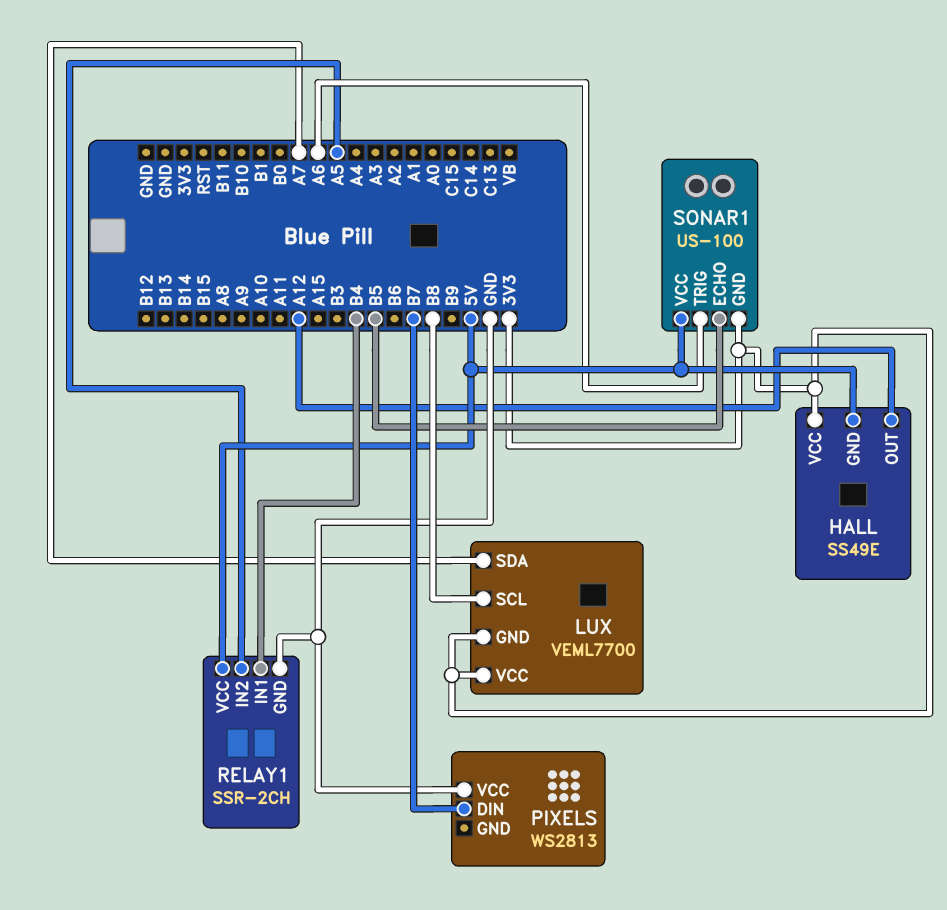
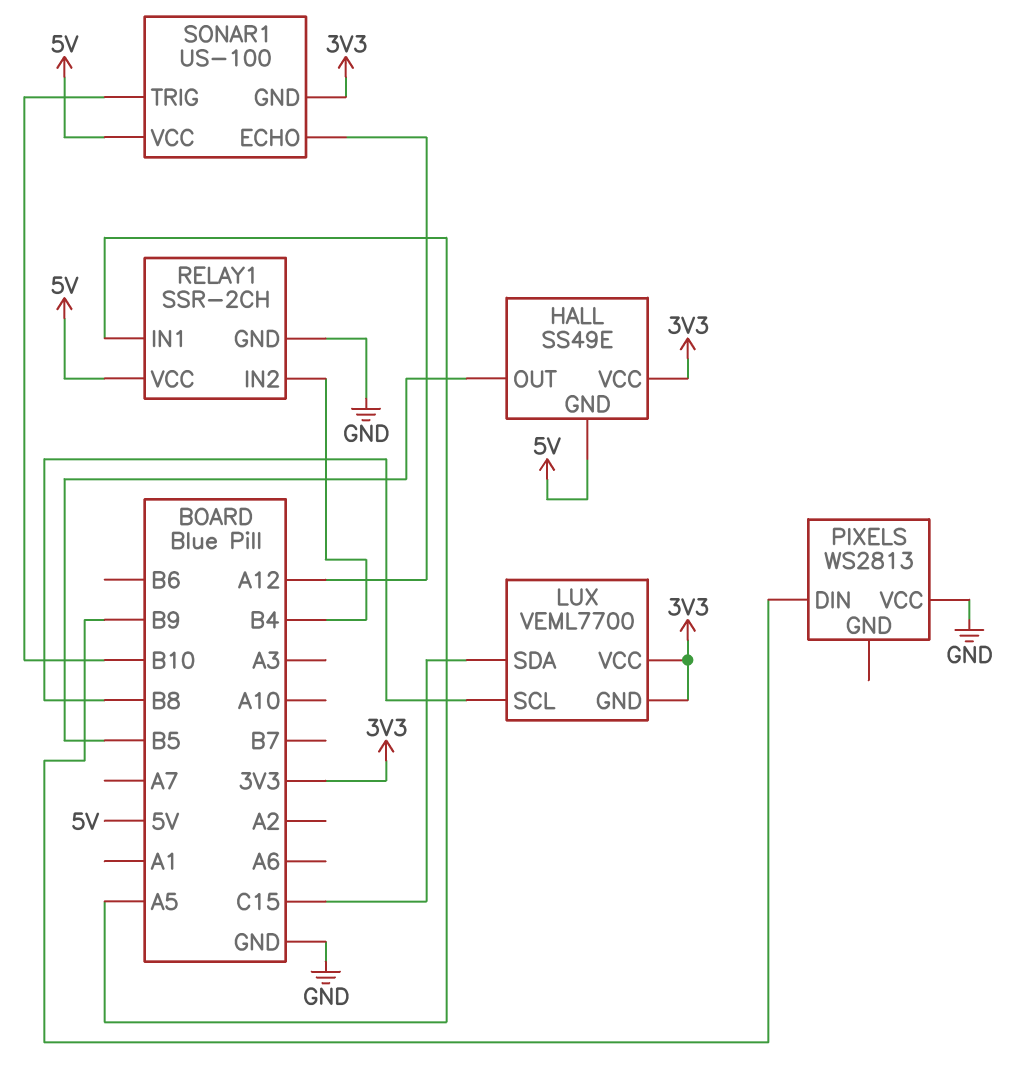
HALL pin OUT: A12 -> B5
LUX pin SDA: A7 -> C15
PIXELS pin DIN: B7 -> B9
RELAY1 pin IN1: B4 -> A5
RELAY1 pin IN2: A5 -> B4
SONAR1 pin ECHO: B5 -> A12
SONAR1 pin TRIG: A6 -> B10

